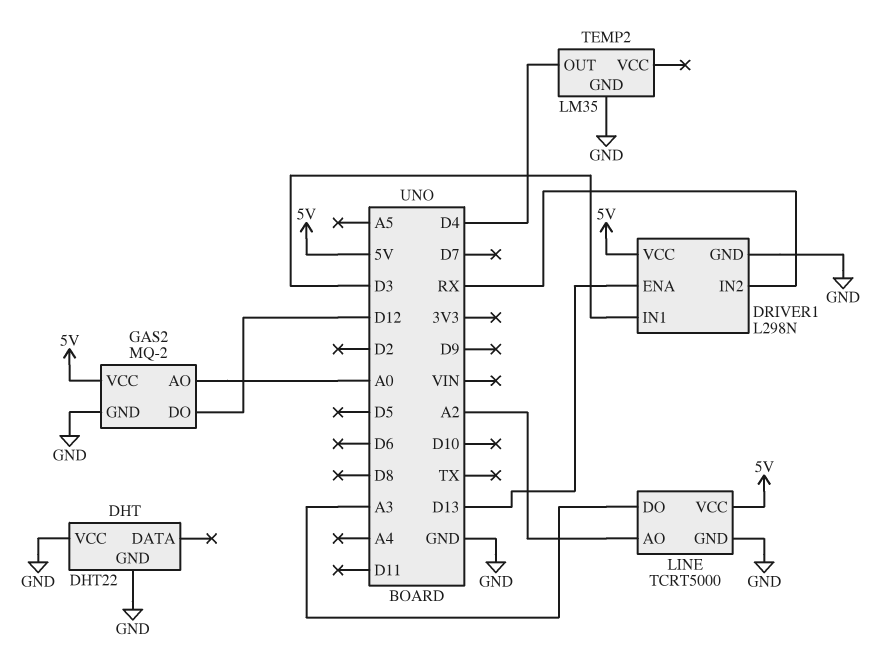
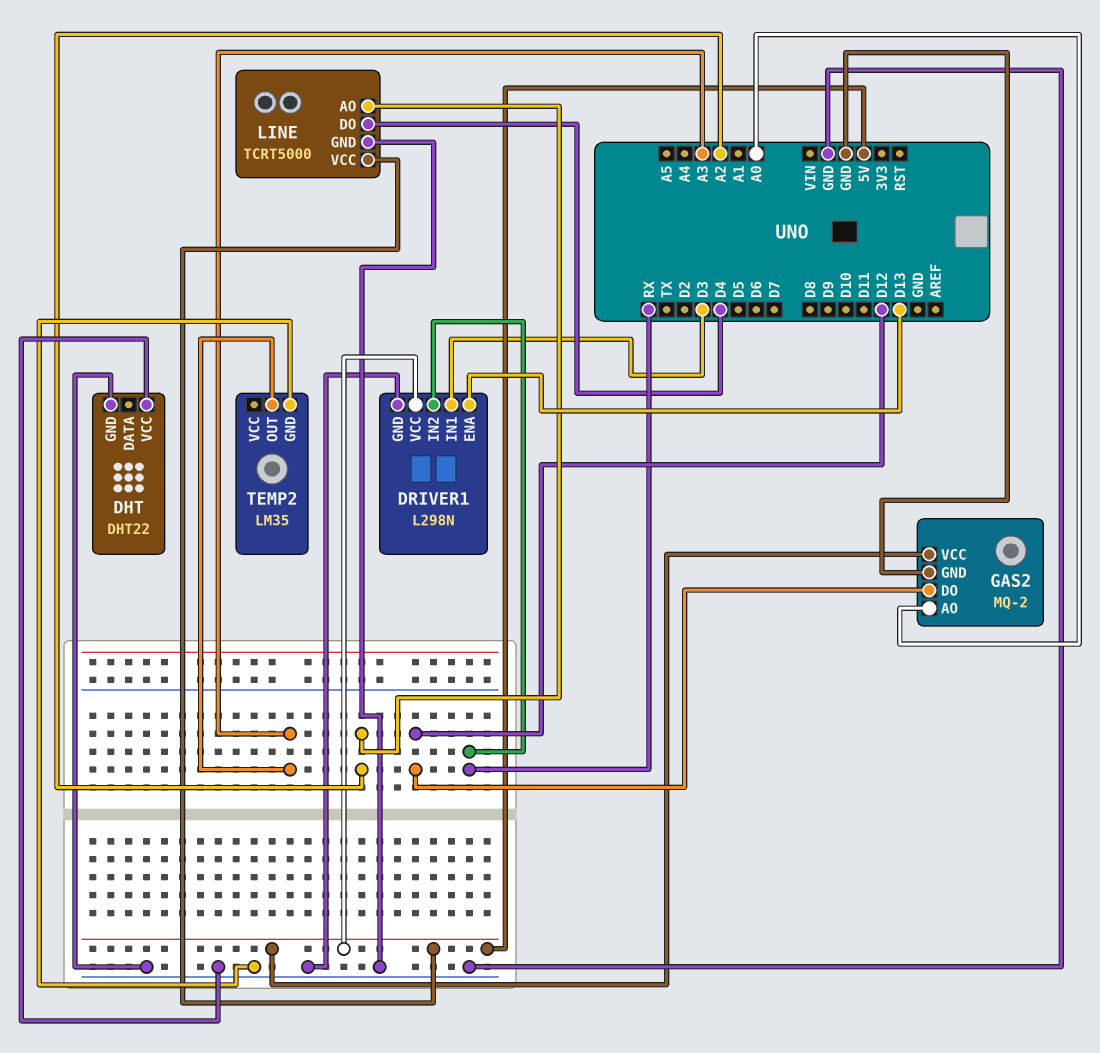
LINE pin DO: A3 -> D4
TEMP2 pin OUT: D4 -> A3

